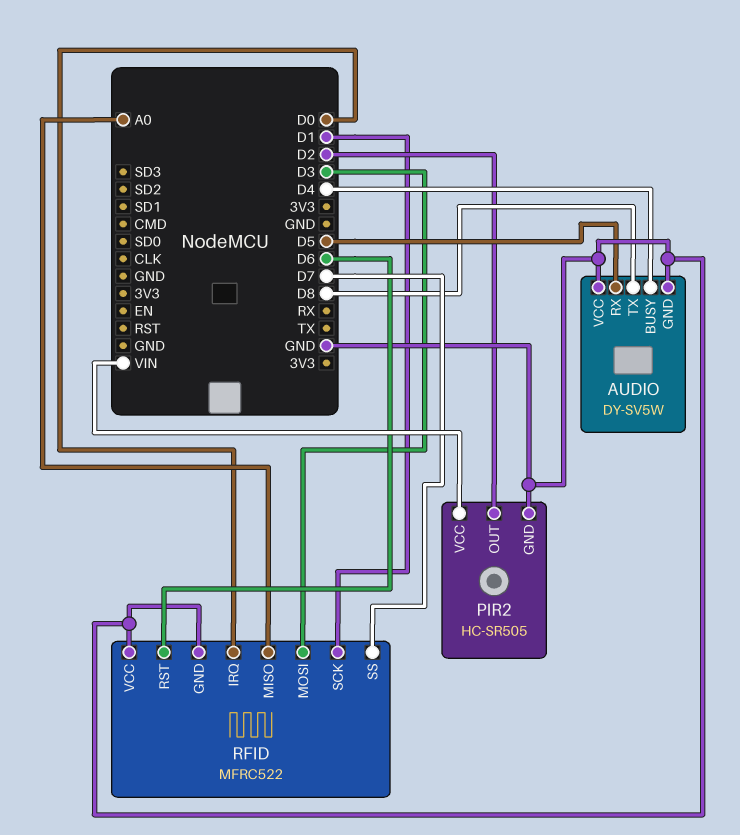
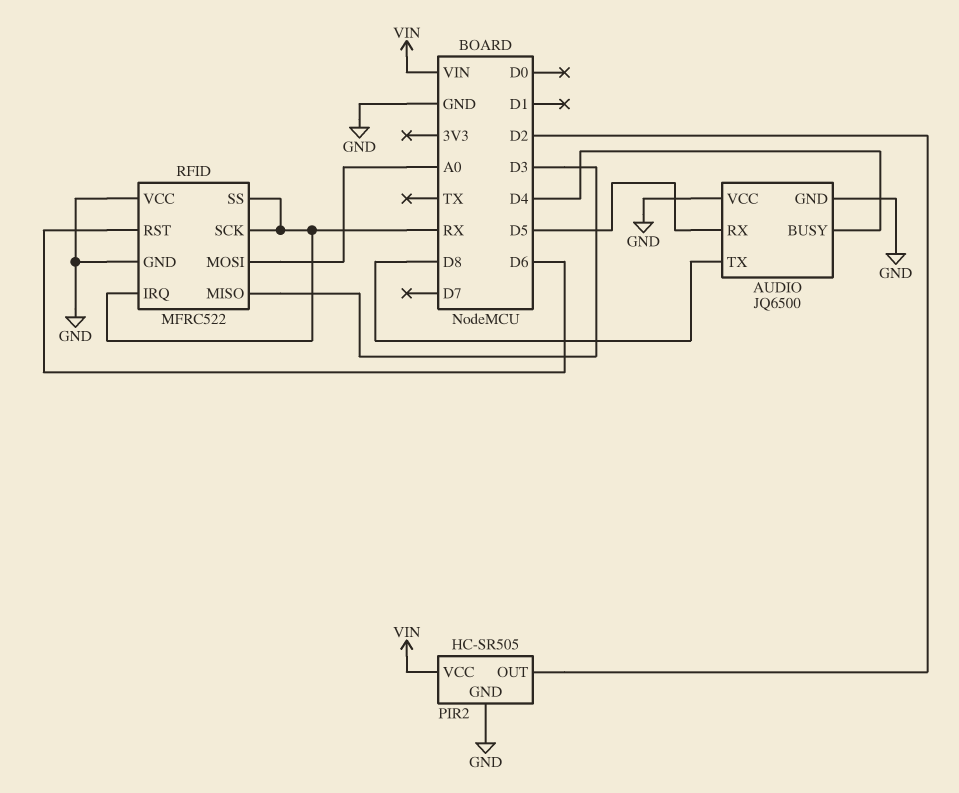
AUDIO: DY-SV5W -> JQ6500
RFID pin IRQ: D0 -> RX
RFID pin MISO: A0 -> D3
RFID pin MOSI: D3 -> A0
RFID pin SCK: D1 -> RX
RFID pin SS: D7 -> RX

